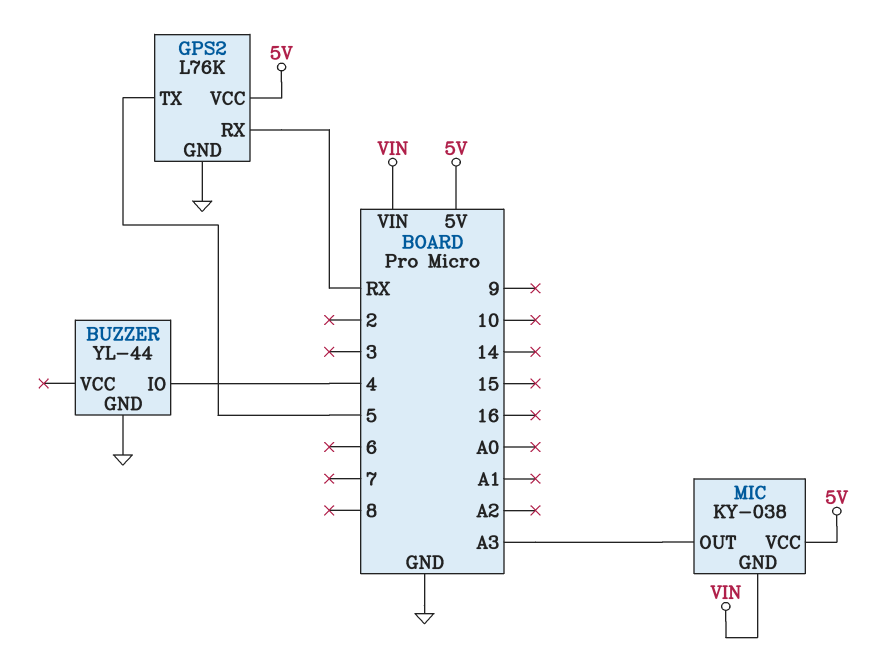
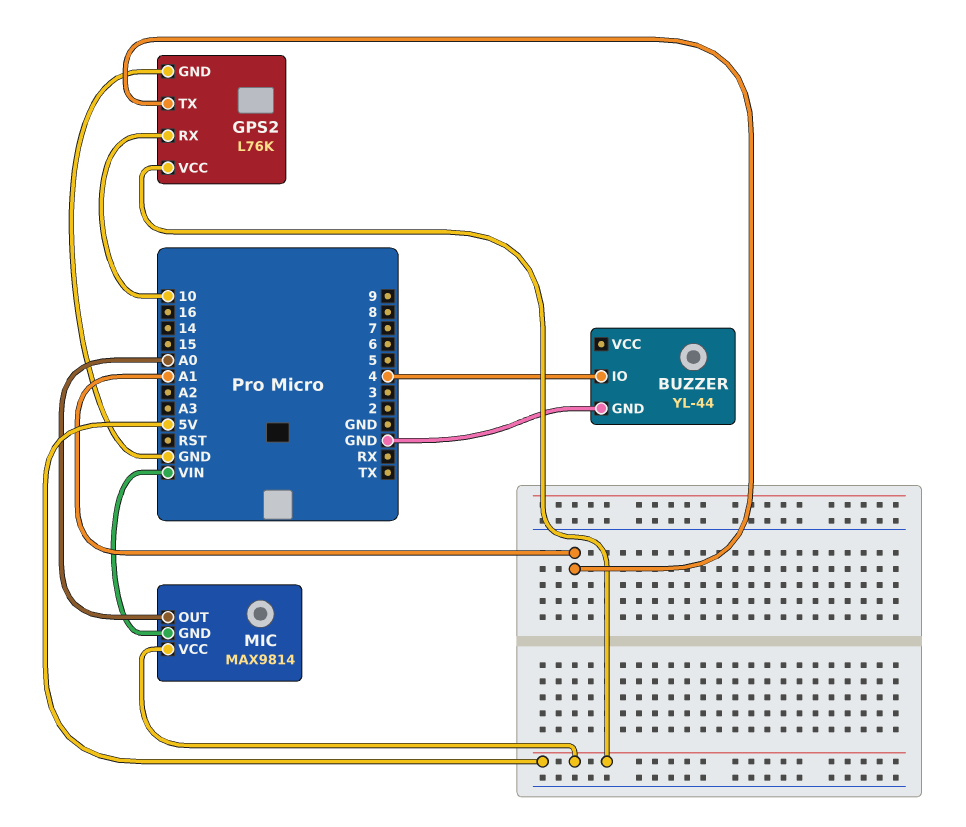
GPS2 pin RX: RX -> 10
GPS2 pin TX: 5 -> A1
MIC: KY-038 -> MAX9814
MIC pin OUT: A3 -> A0

